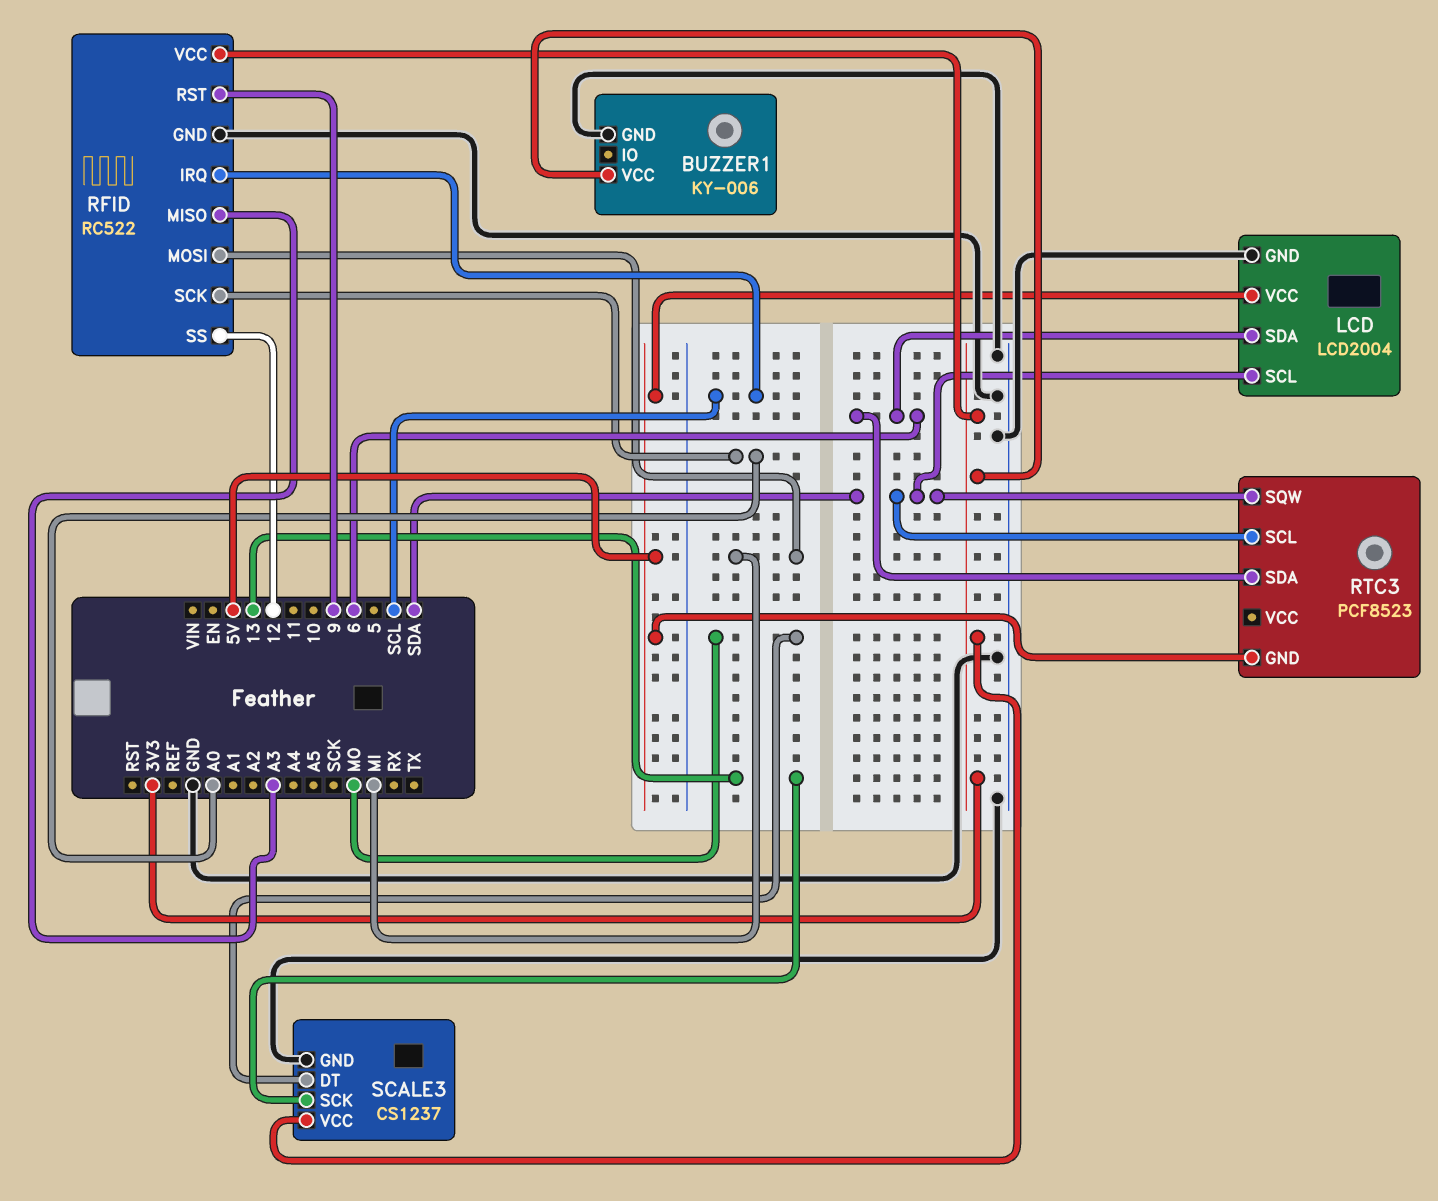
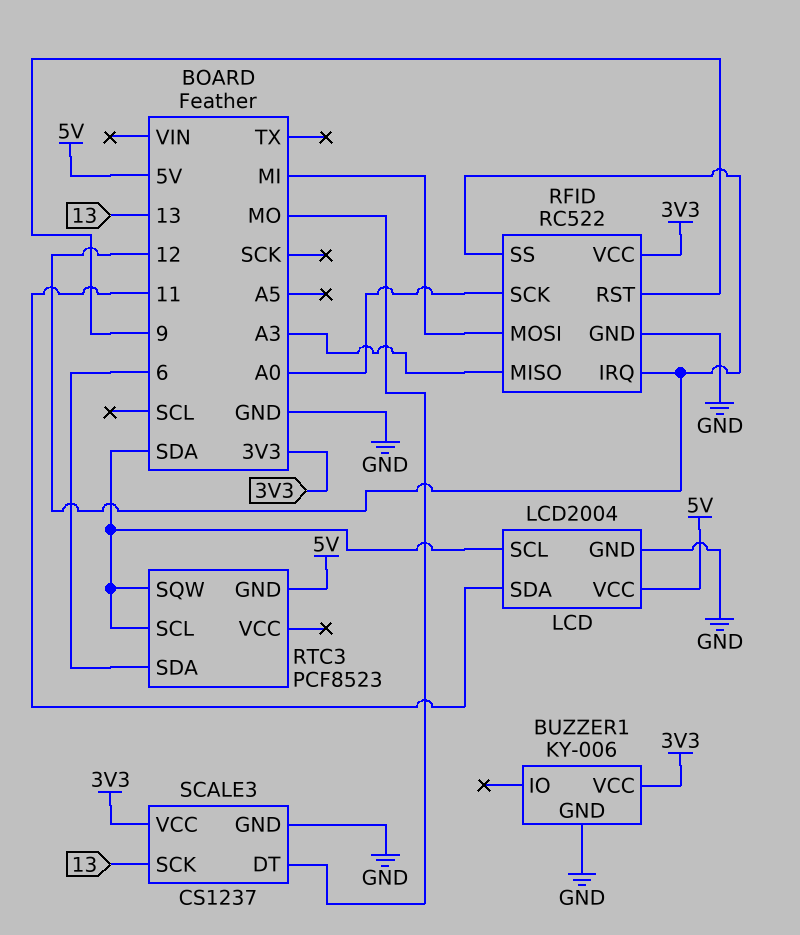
LCD pin SDA: 6 -> 11
RFID pin IRQ: SCL -> 12

